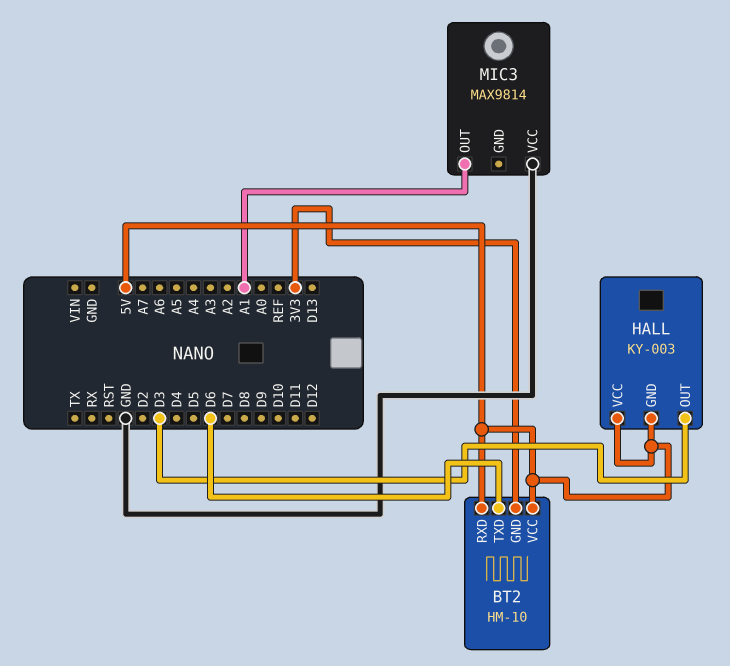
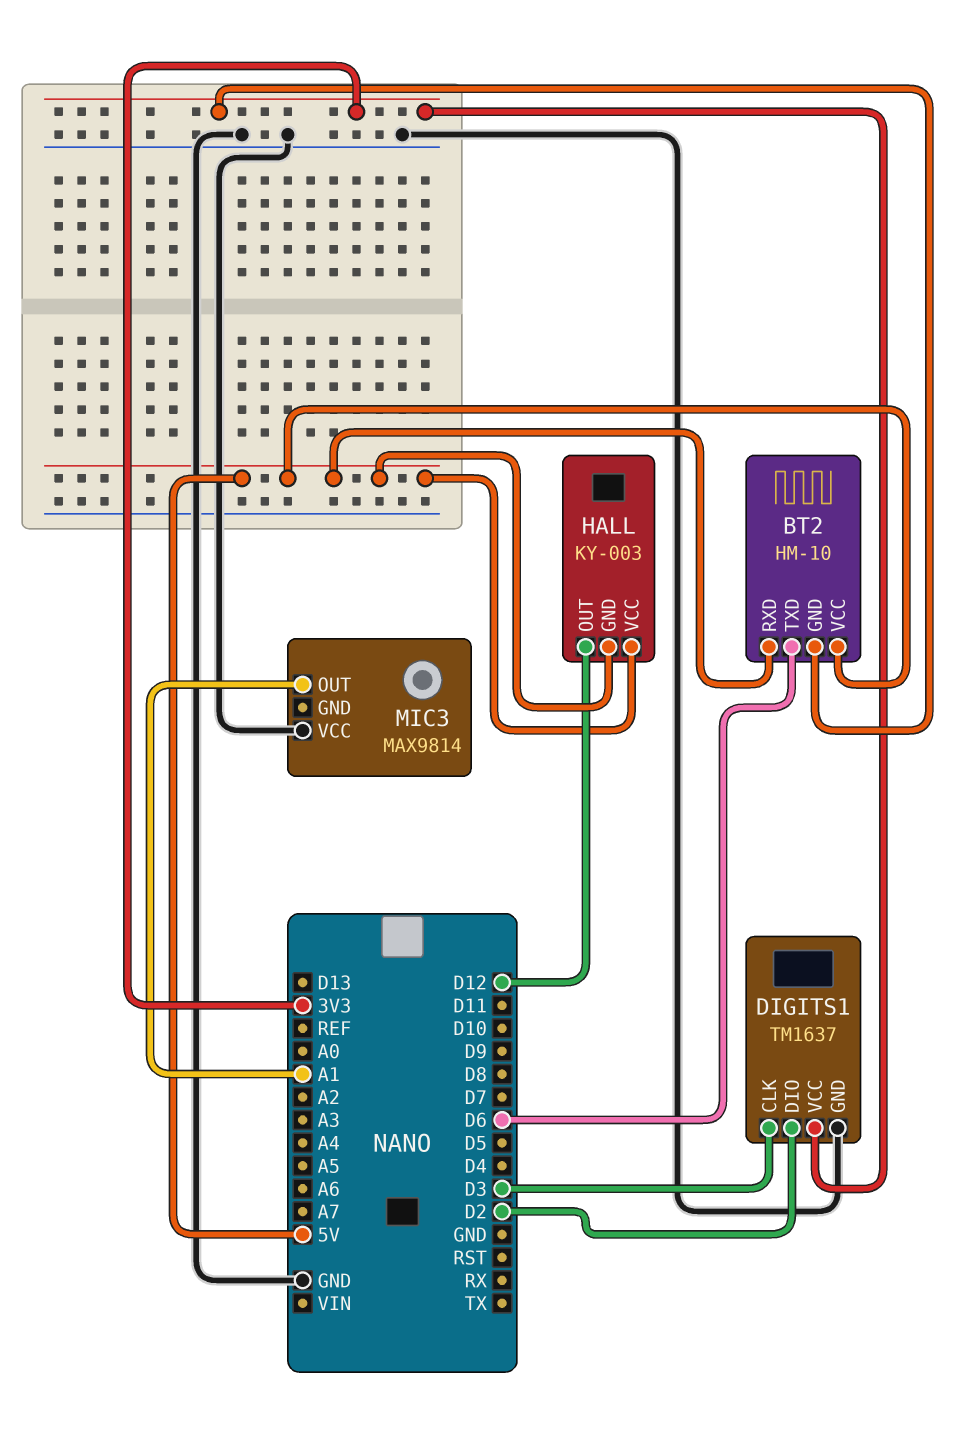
DIGITS1: none -> TM1637
DIGITS1 pin CLK: none -> D3
DIGITS1 pin DIO: none -> D2
DIGITS1 pin GND: none -> GND
DIGITS1 pin VCC: none -> 3V3
HALL pin OUT: D3 -> D12

